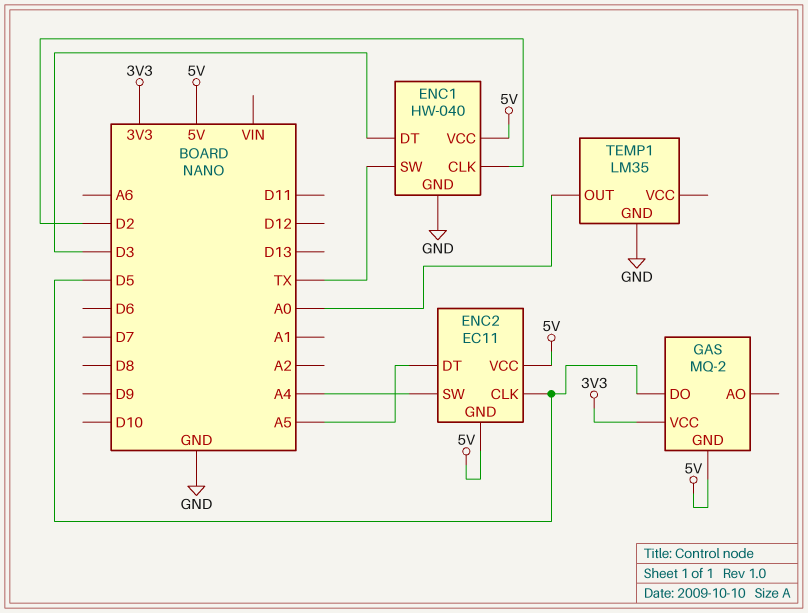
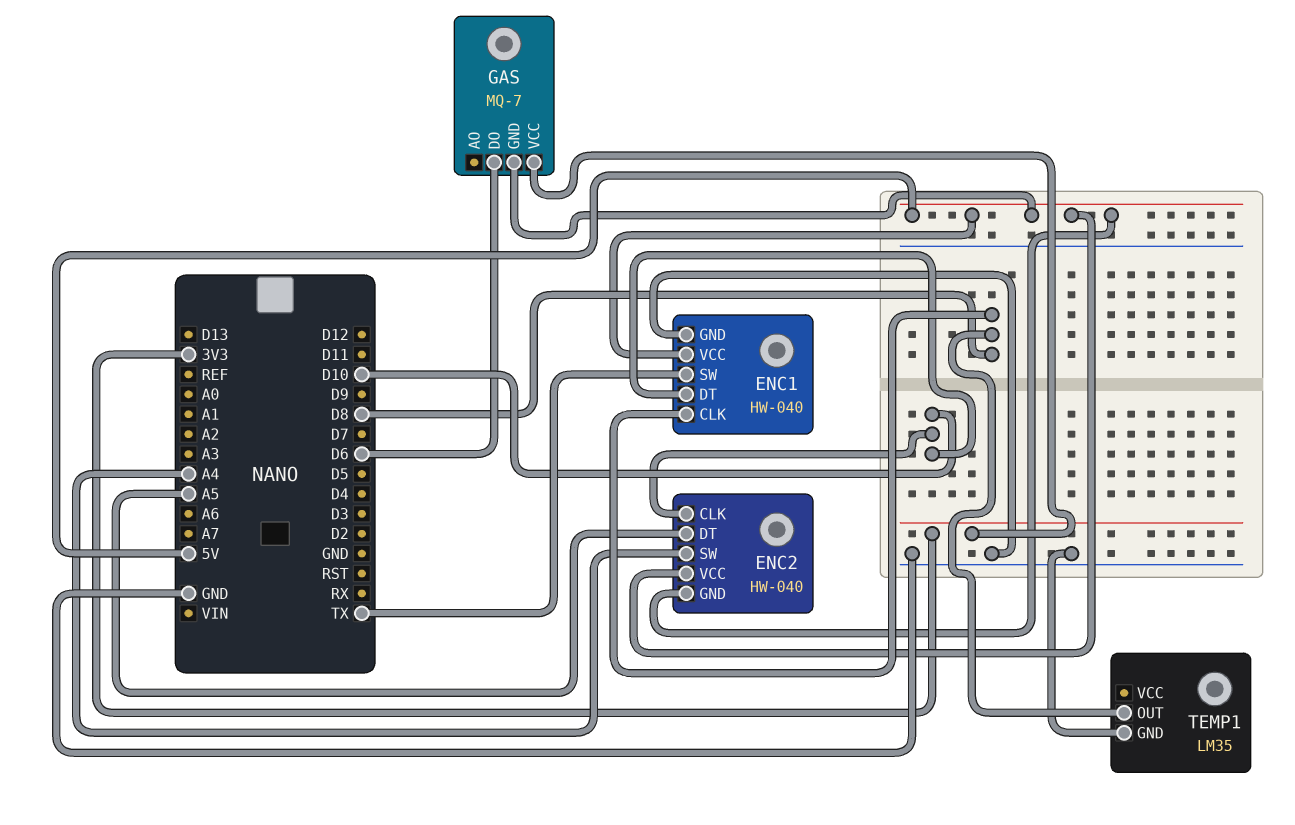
ENC1 pin CLK: D2 -> D8
ENC1 pin DT: D3 -> D10
ENC2: EC11 -> HW-040
ENC2 pin CLK: D5 -> D10
GAS: MQ-2 -> MQ-7
GAS pin DO: D5 -> D6
TEMP1 pin OUT: A0 -> D8

